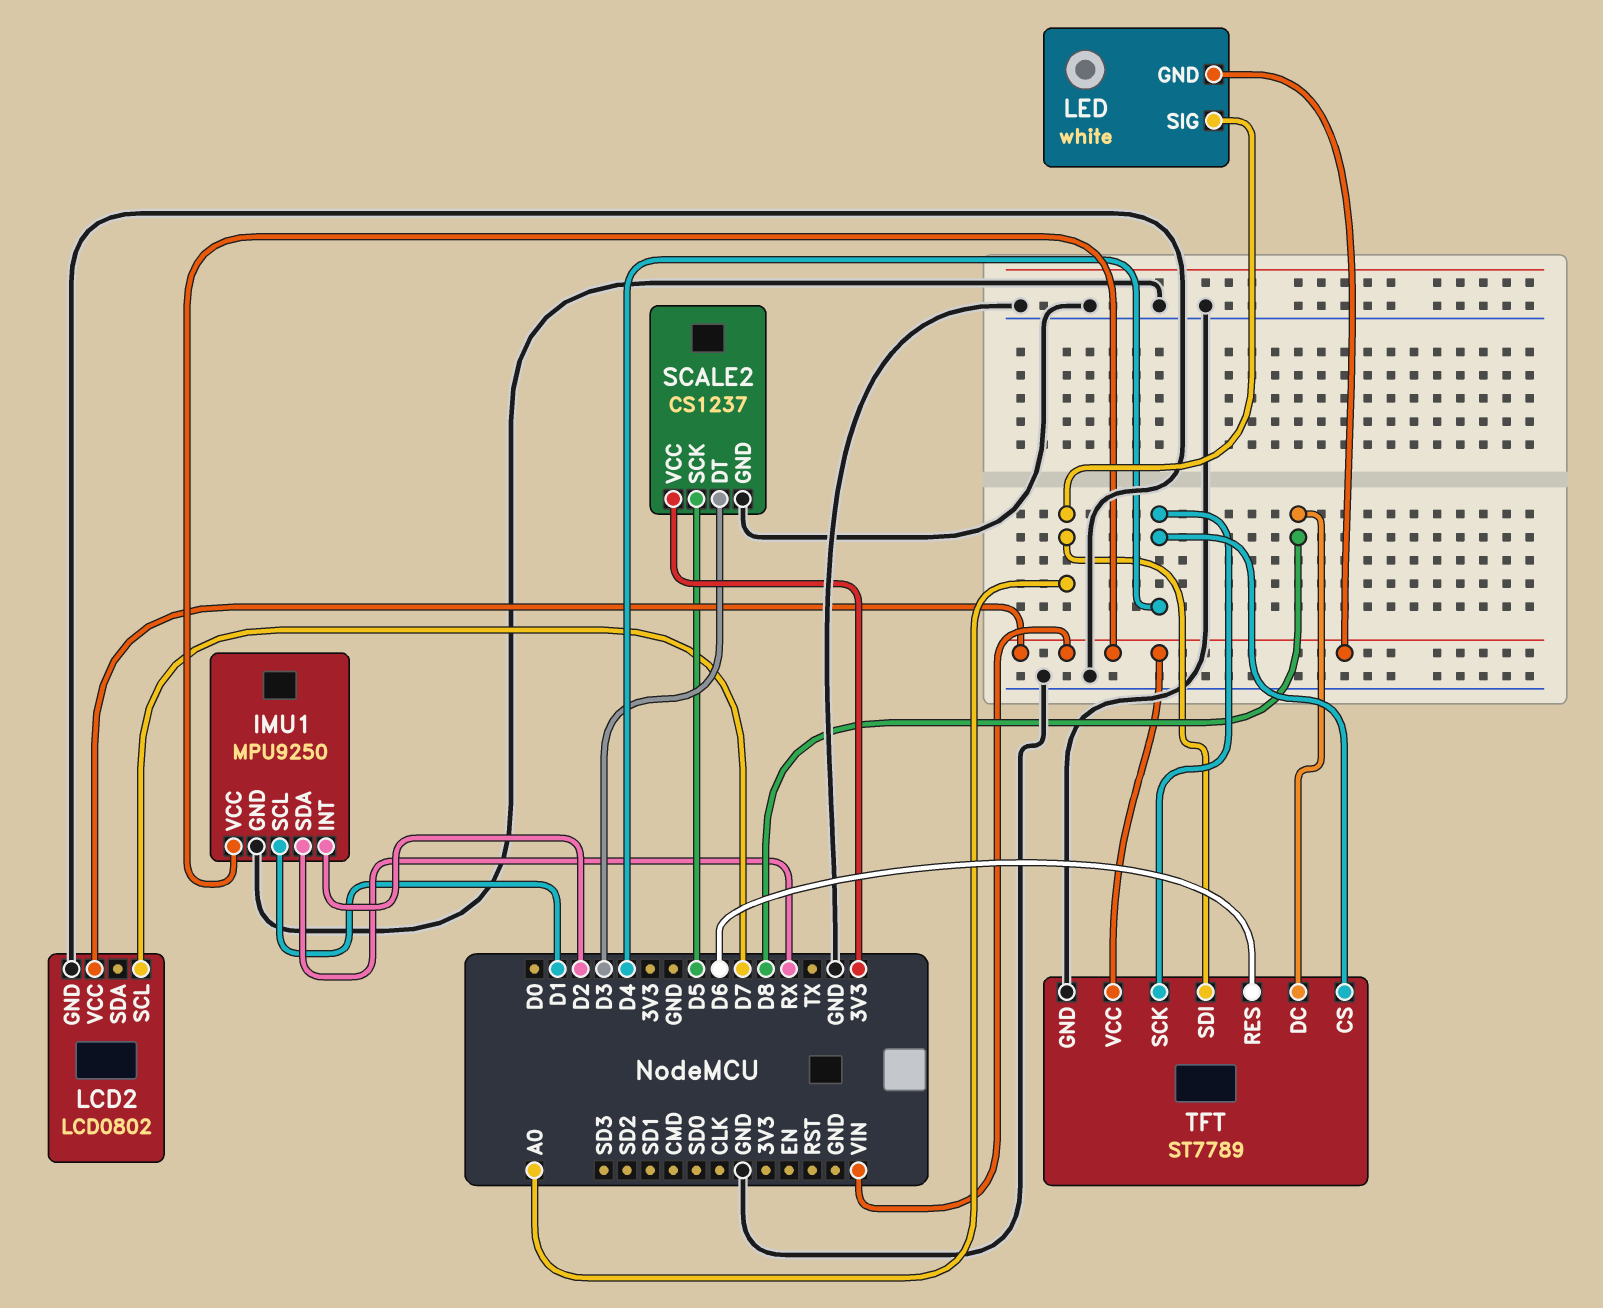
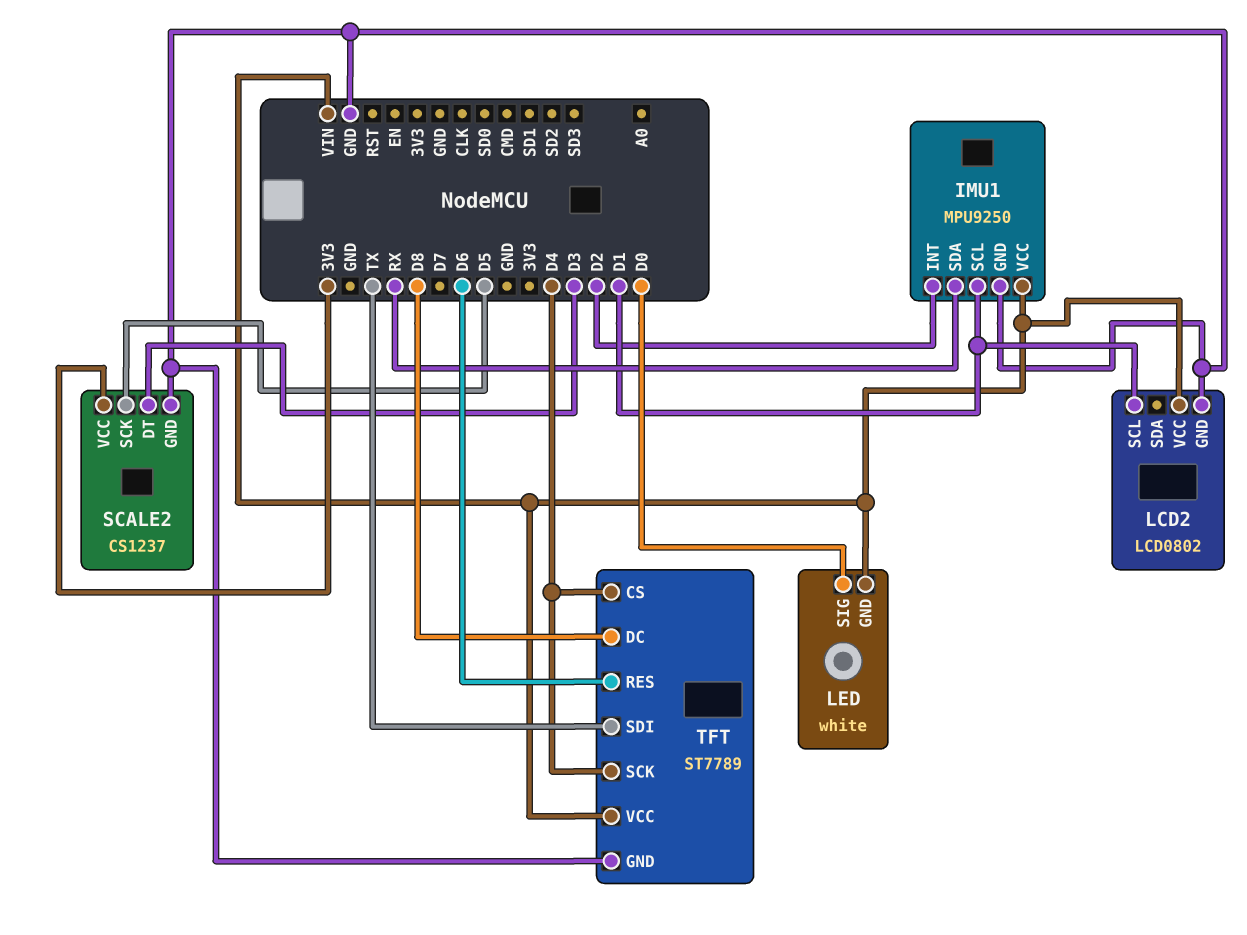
LCD2 pin SCL: D7 -> D1
LED pin SIG: A0 -> D0
TFT pin SDI: A0 -> TX

